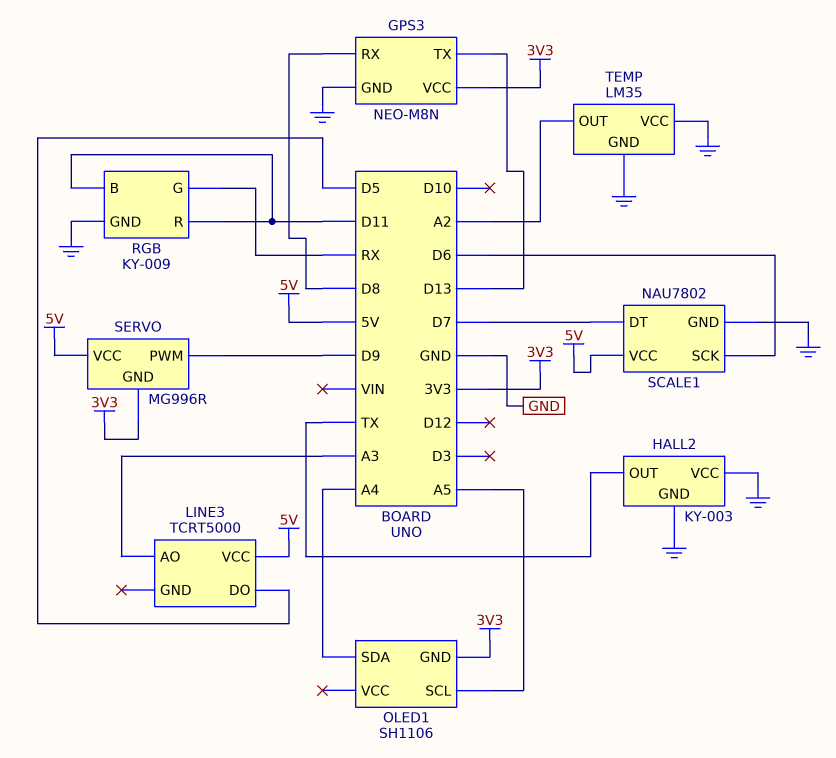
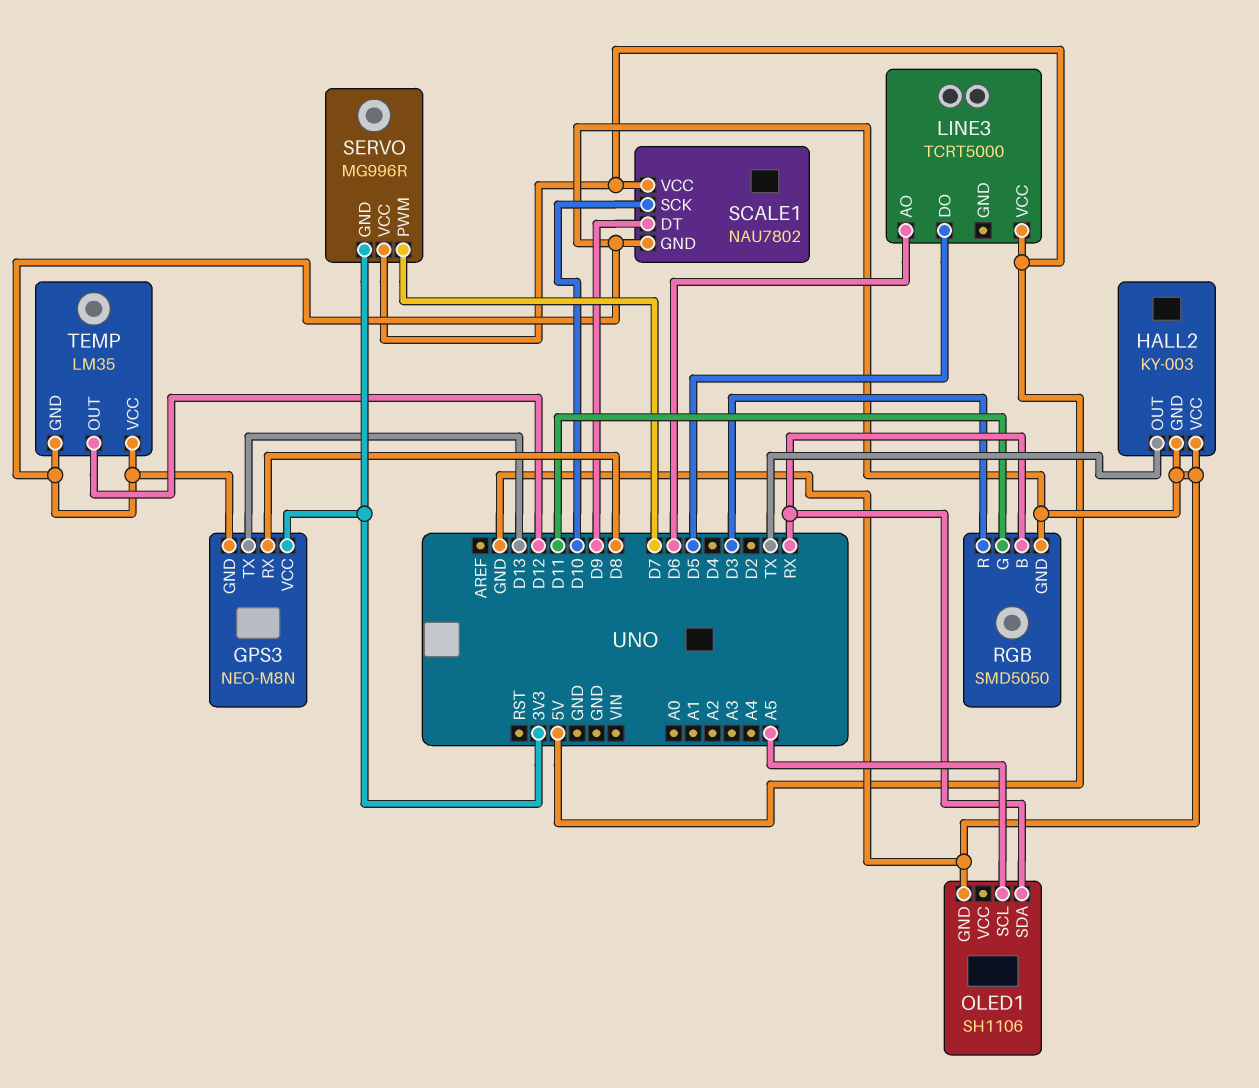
LINE3 pin AO: A3 -> D6
OLED1 pin GND: 3V3 -> GND
OLED1 pin SDA: A4 -> RX
RGB: KY-009 -> SMD5050
RGB pin B: D11 -> RX
RGB pin G: RX -> D11
RGB pin R: D11 -> D3
SCALE1 pin DT: D7 -> D9
SCALE1 pin SCK: D6 -> D10
SERVO pin PWM: D9 -> D7
TEMP pin OUT: A2 -> D12

